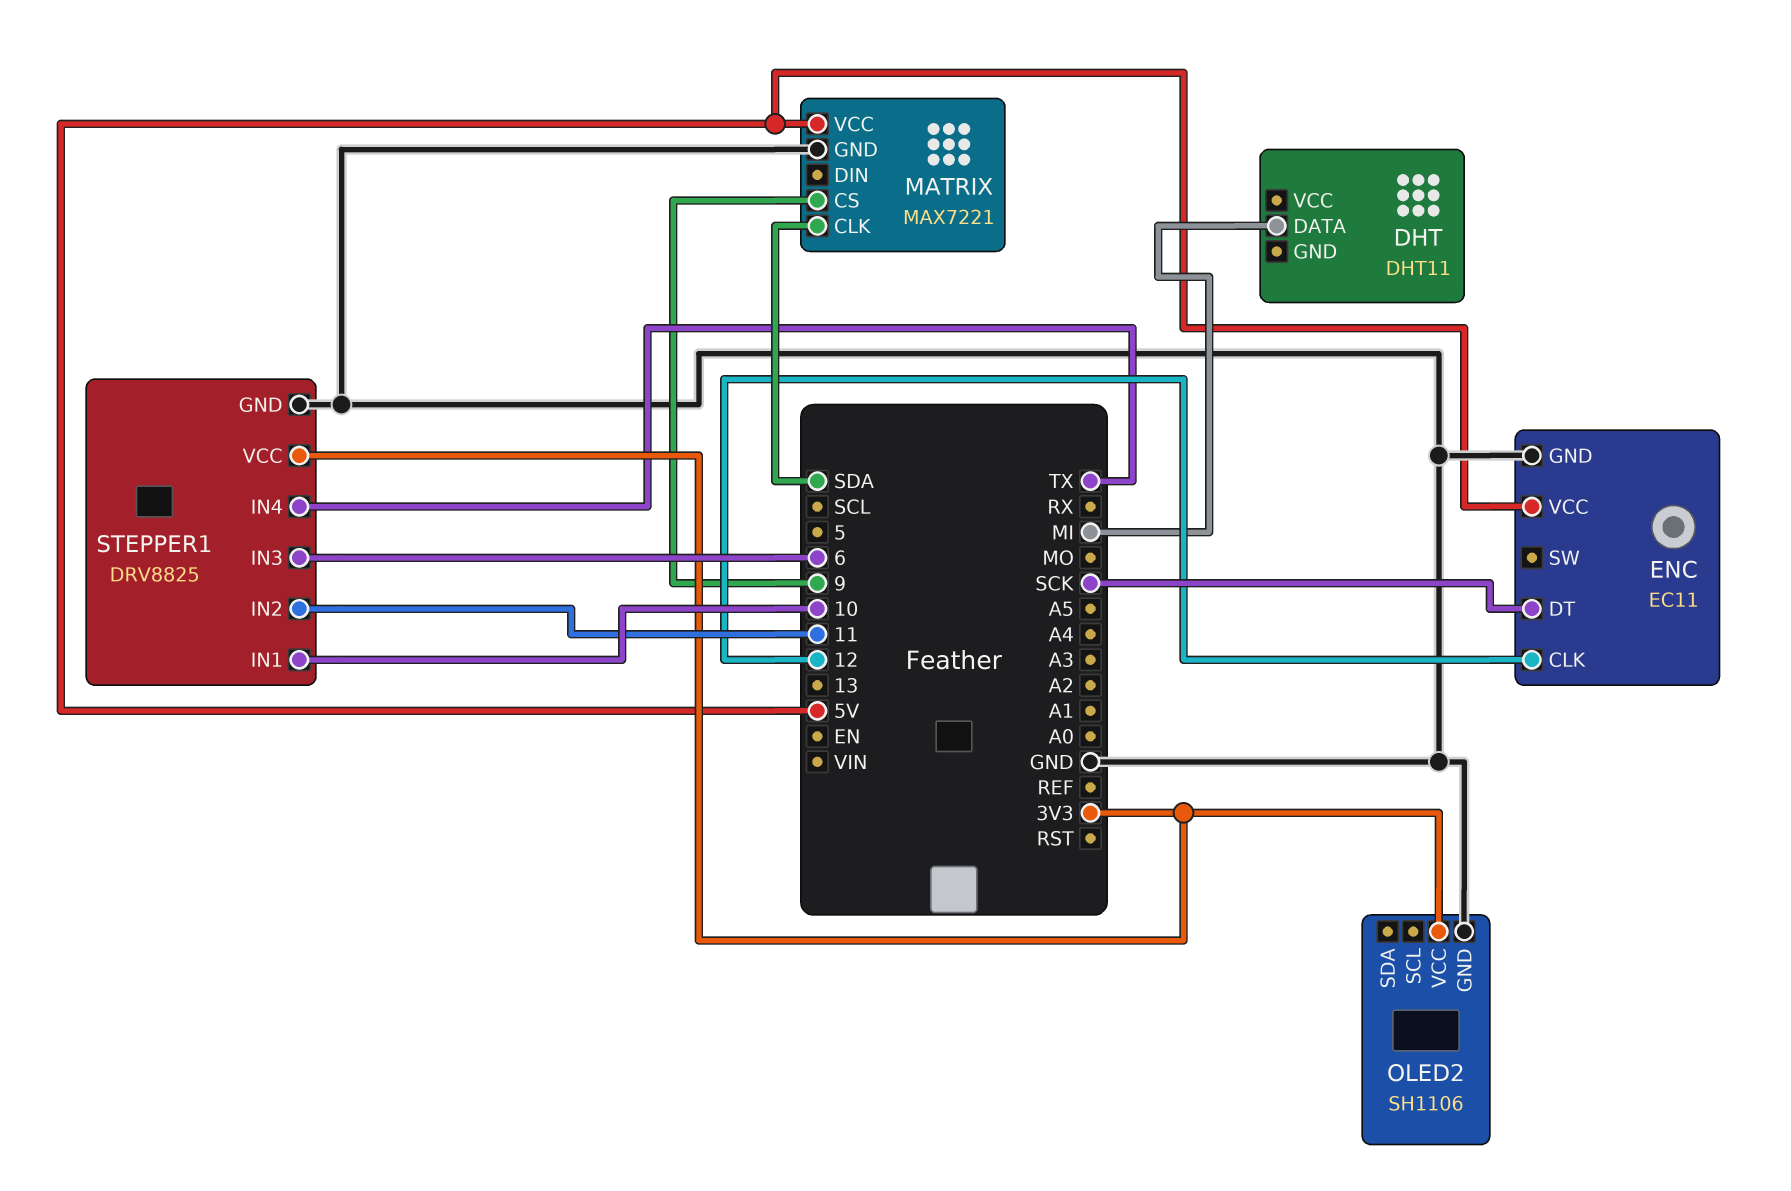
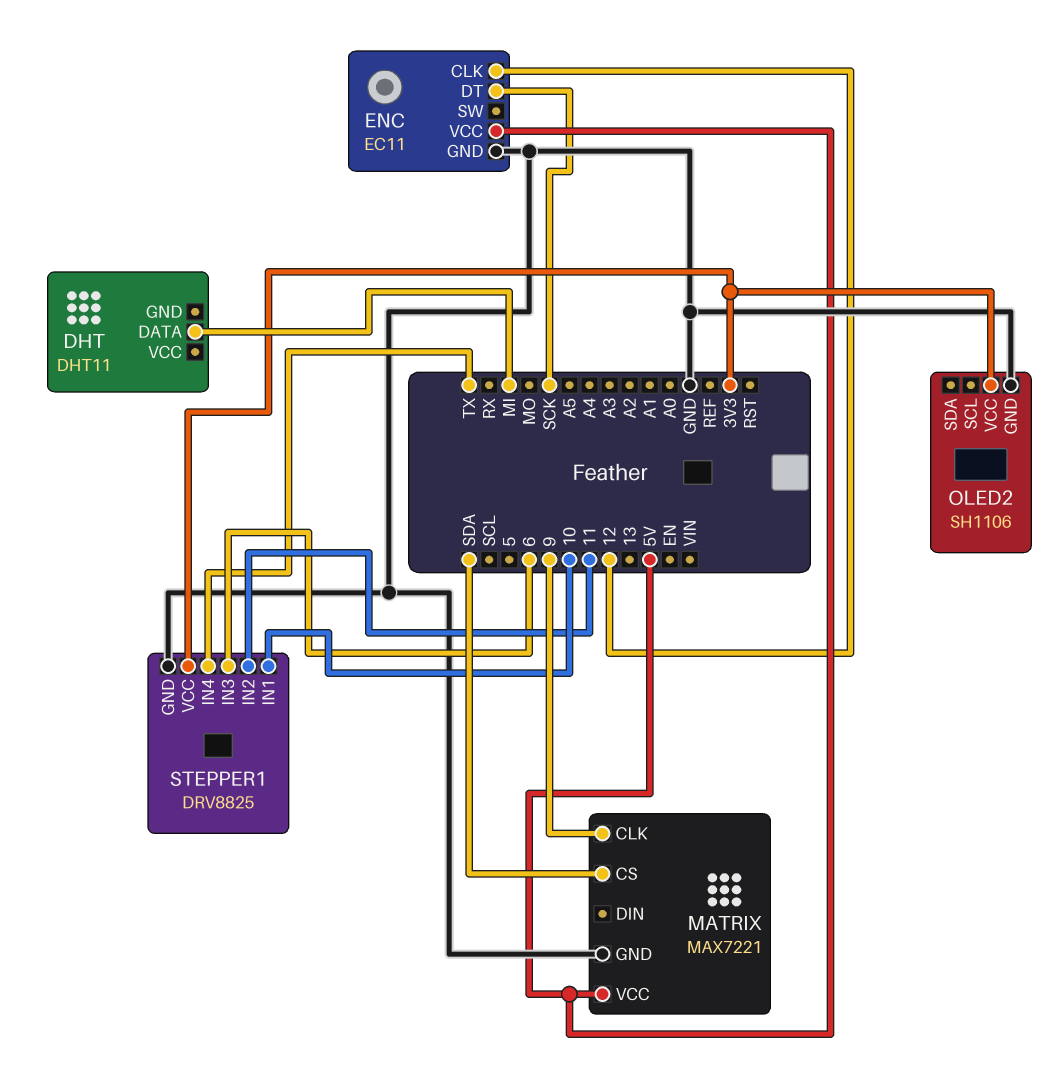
MATRIX pin CLK: SDA -> 9
MATRIX pin CS: 9 -> SDA

